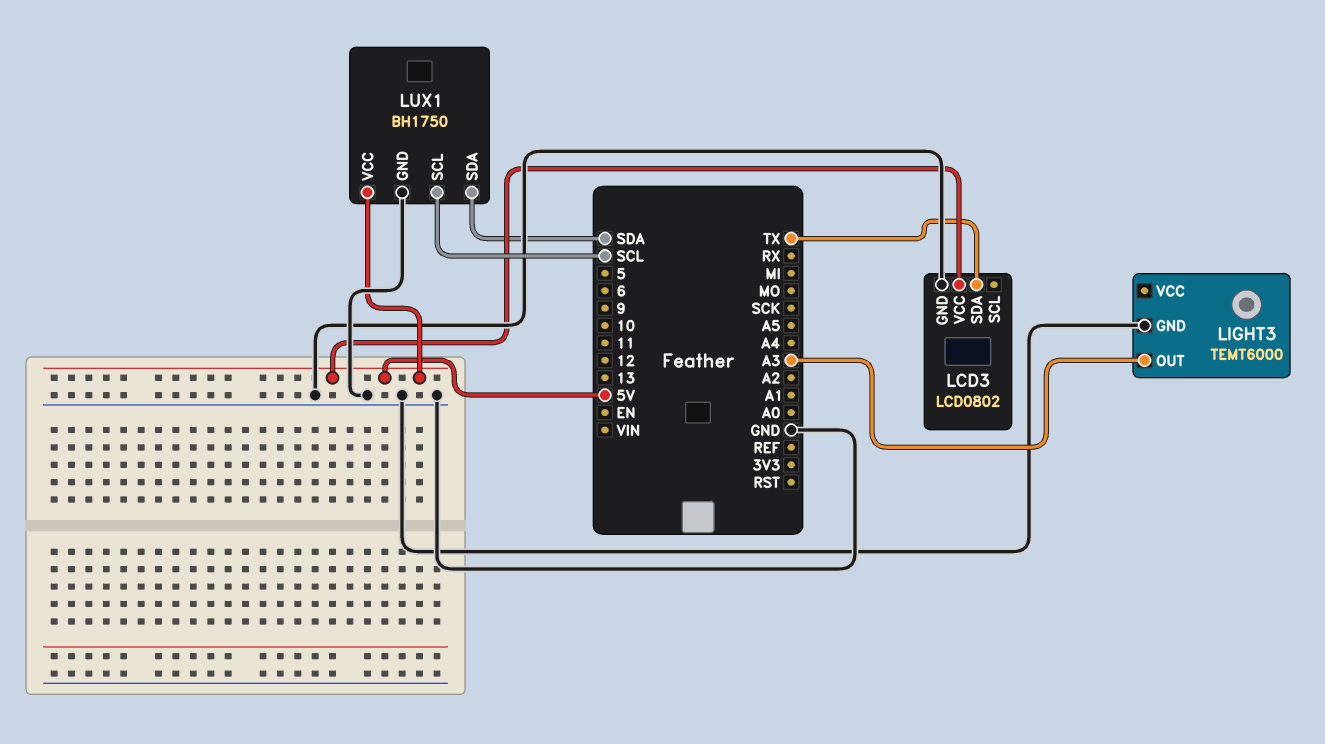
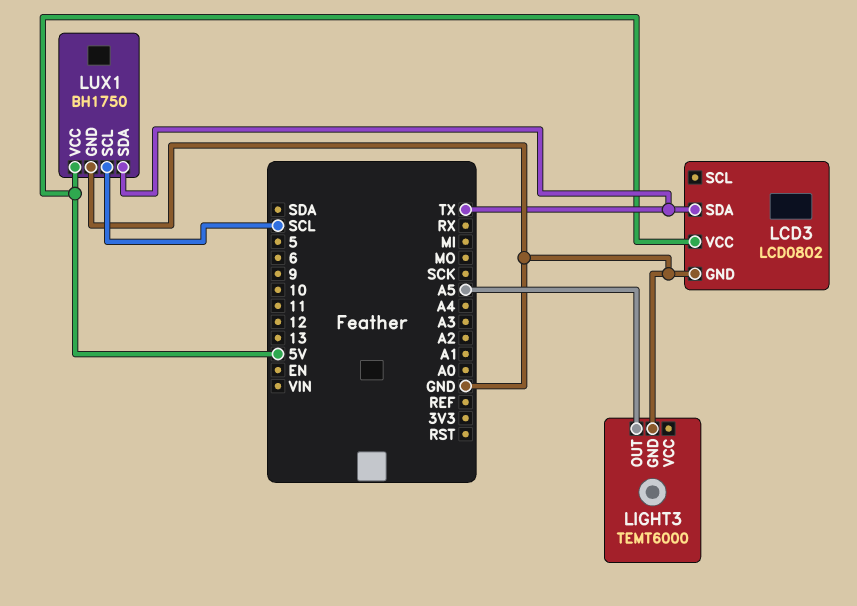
LIGHT3 pin OUT: A3 -> A5
LUX1 pin SDA: SDA -> TX

